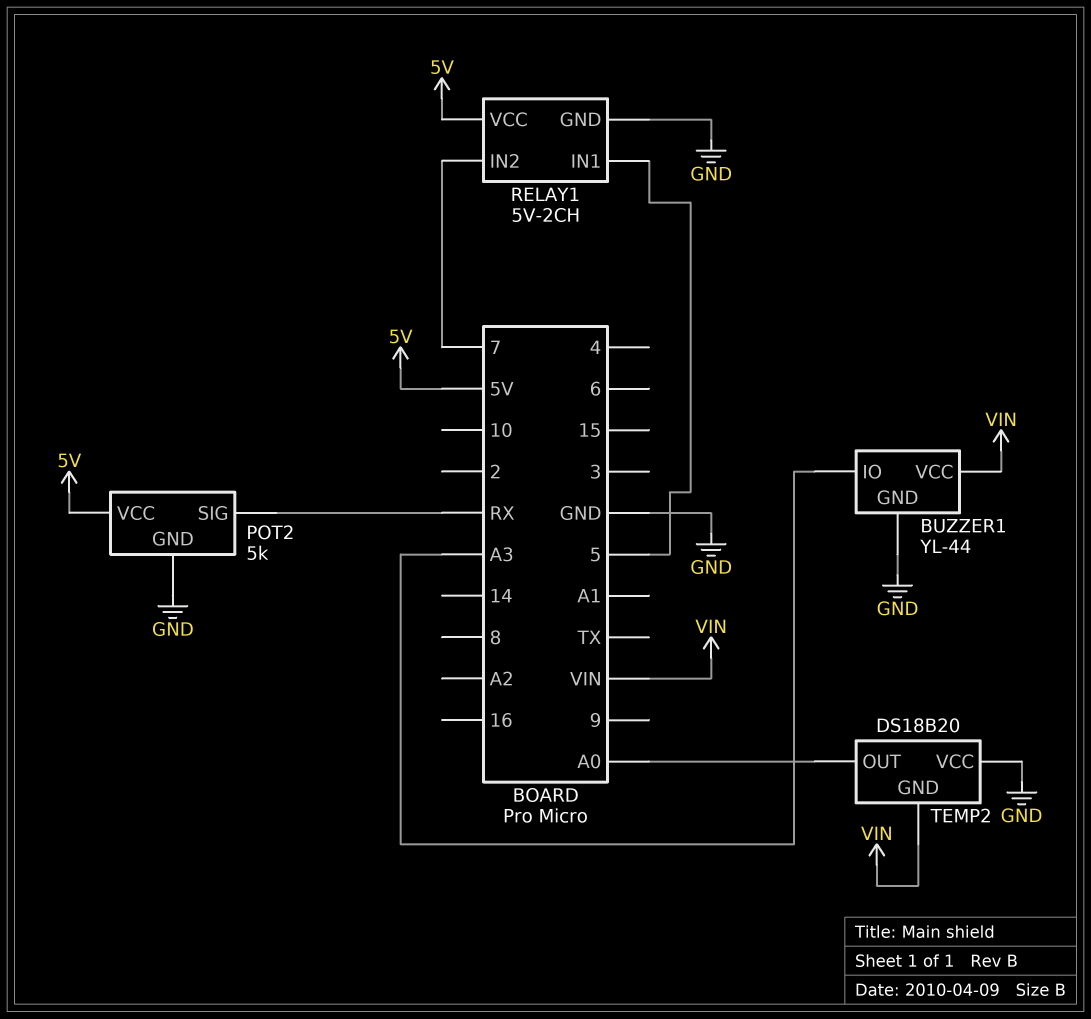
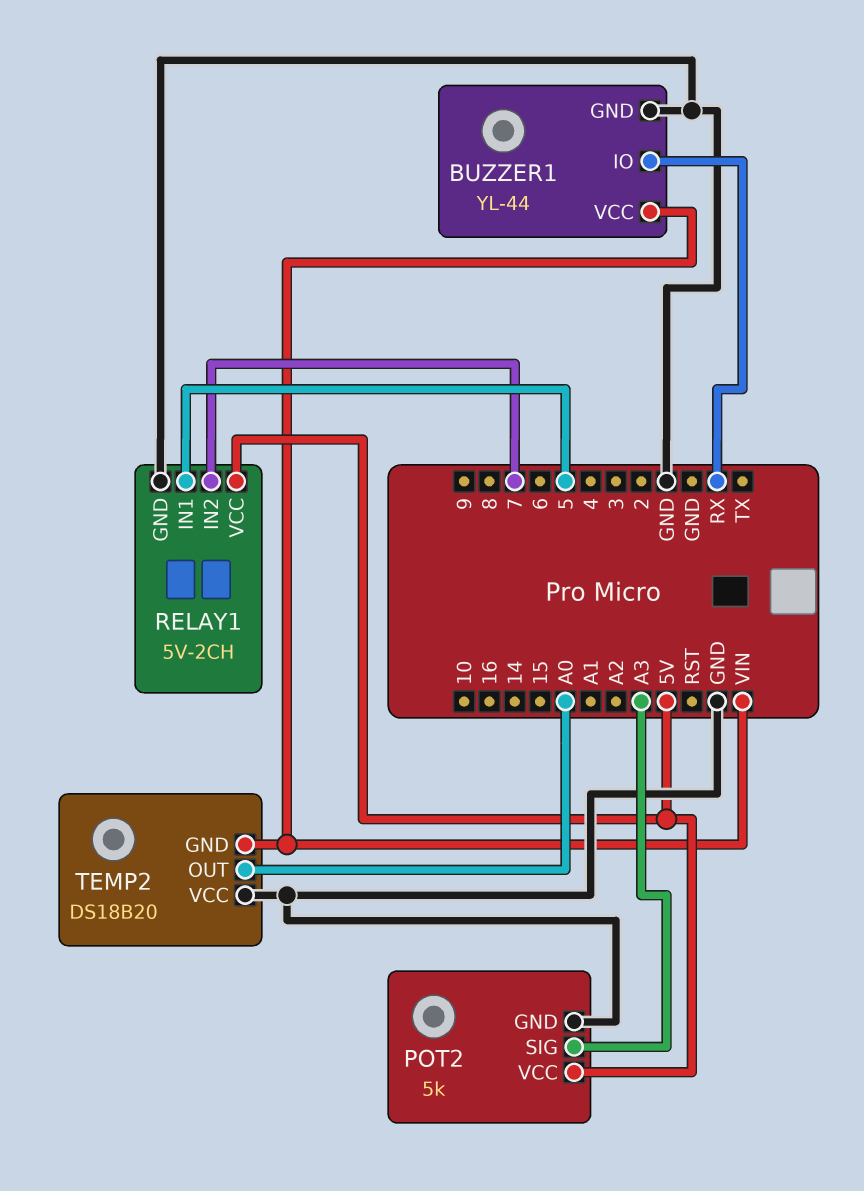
BUZZER1 pin IO: A3 -> RX
POT2 pin SIG: RX -> A3

